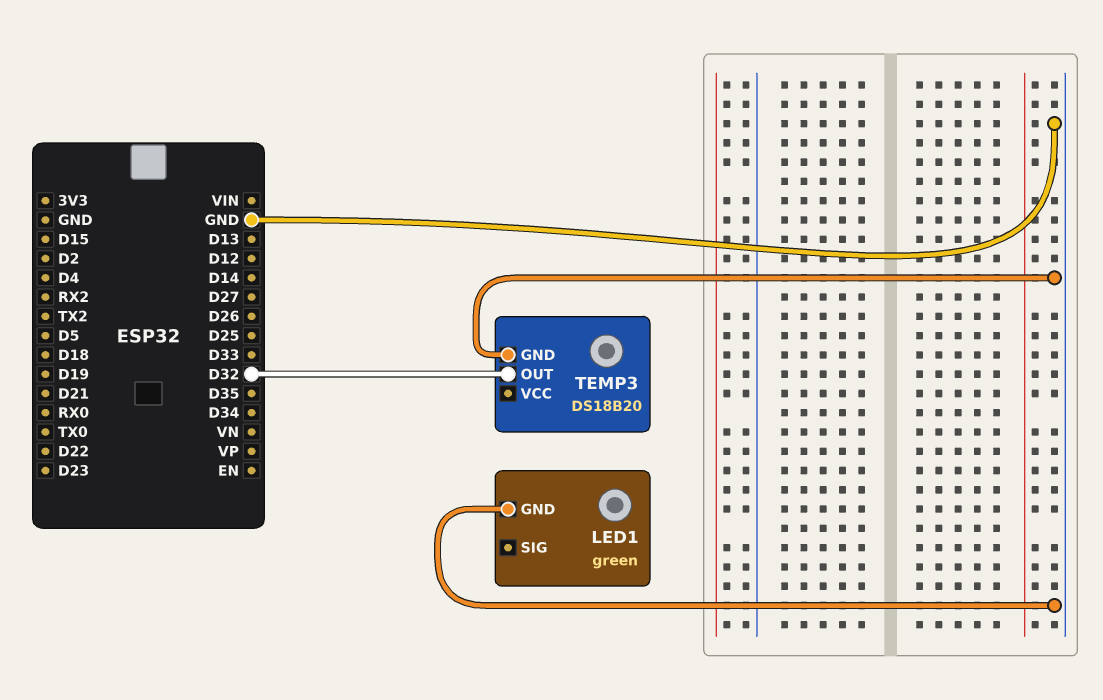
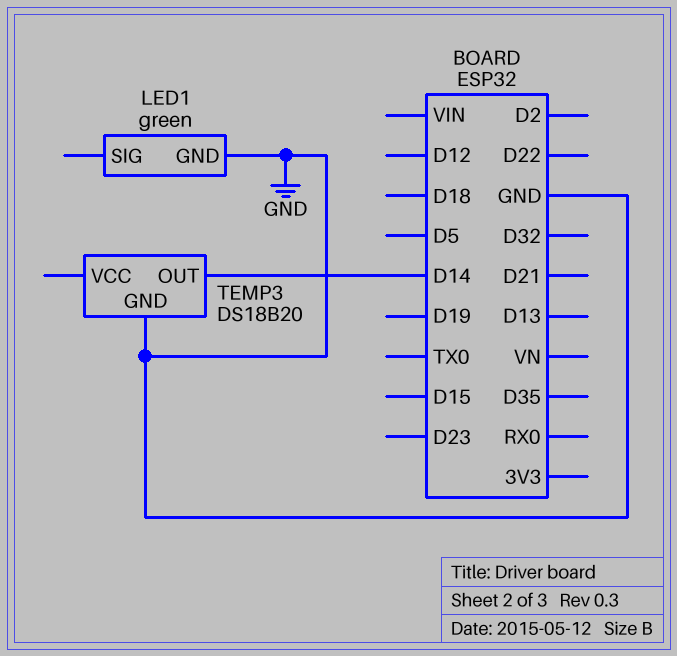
TEMP3 pin OUT: D32 -> D14

